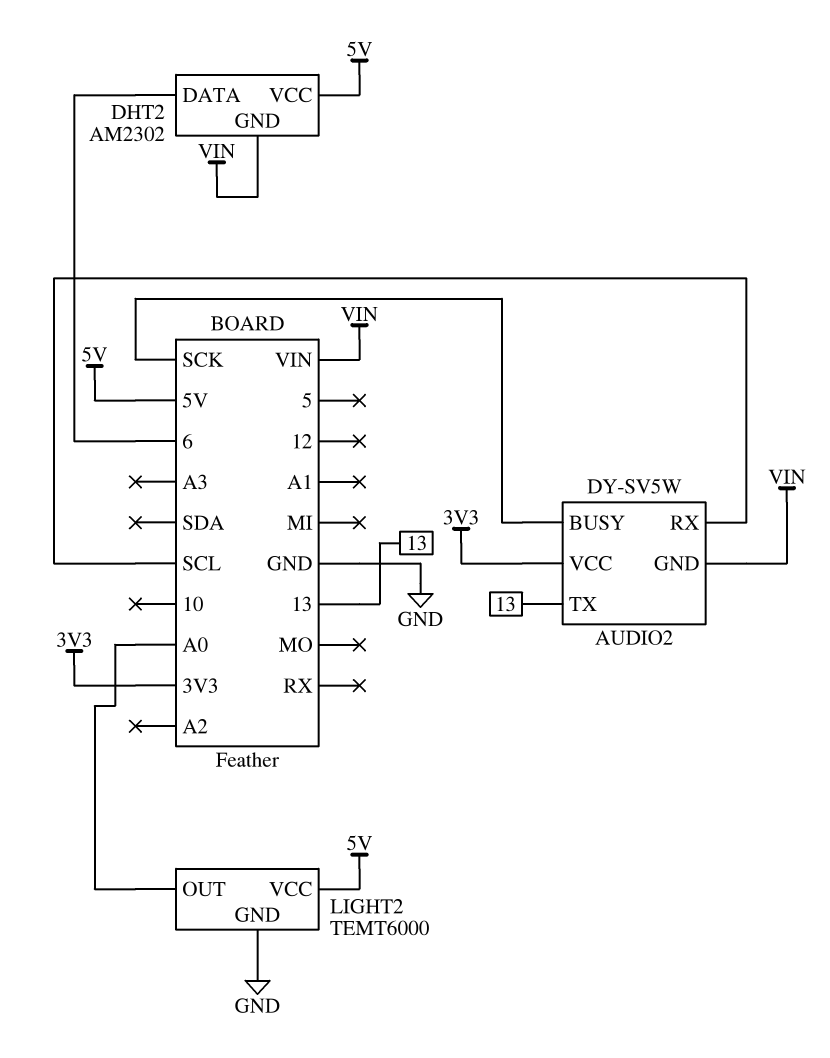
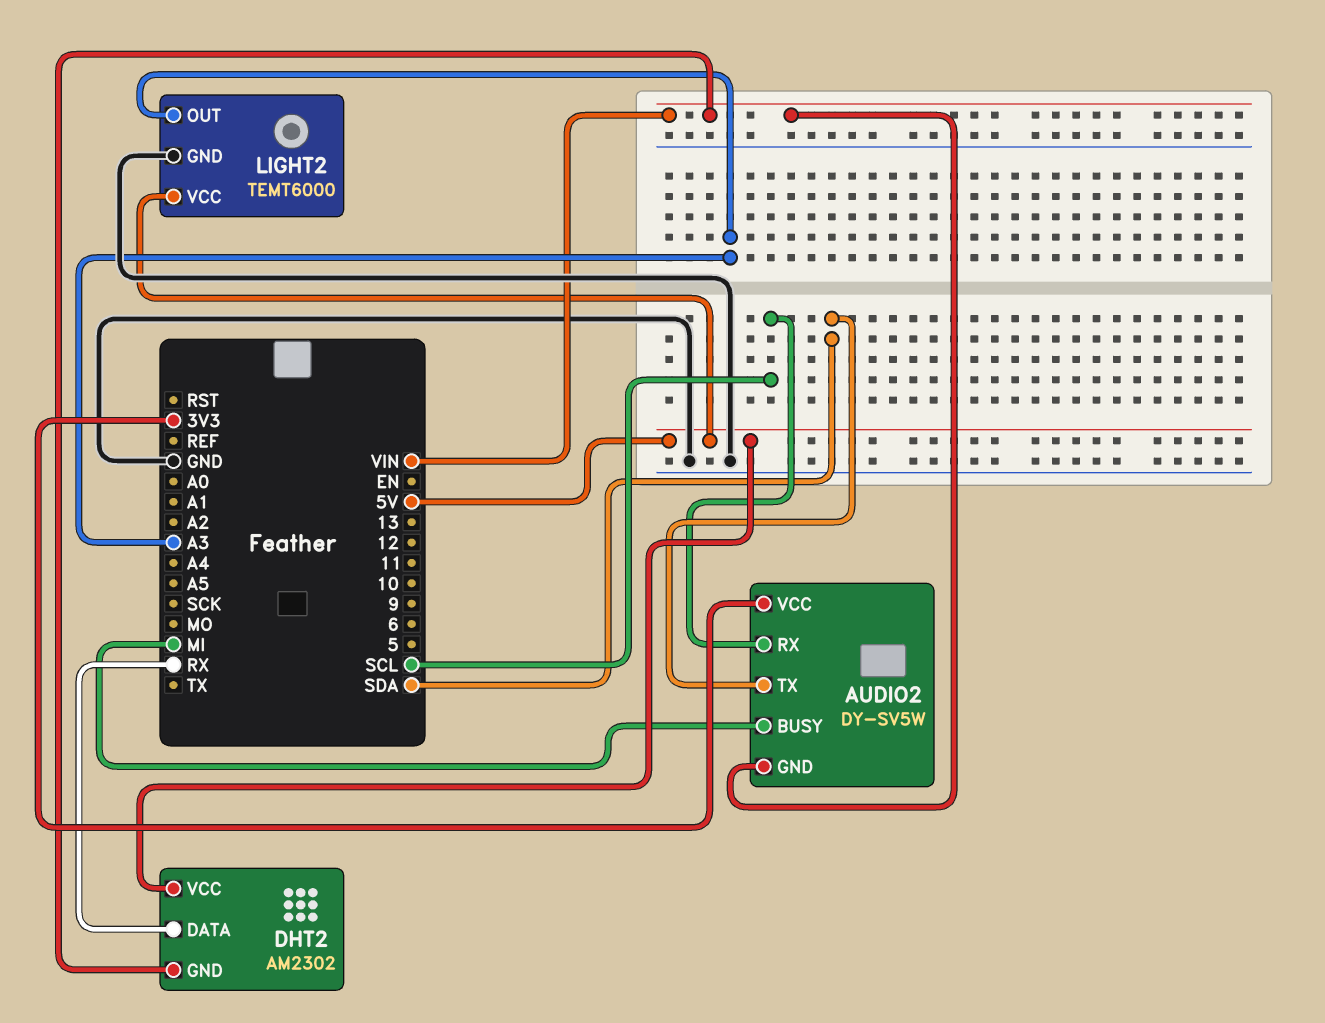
AUDIO2 pin BUSY: SCK -> MI
AUDIO2 pin TX: 13 -> SDA
DHT2 pin DATA: 6 -> RX
LIGHT2 pin OUT: A0 -> A3

